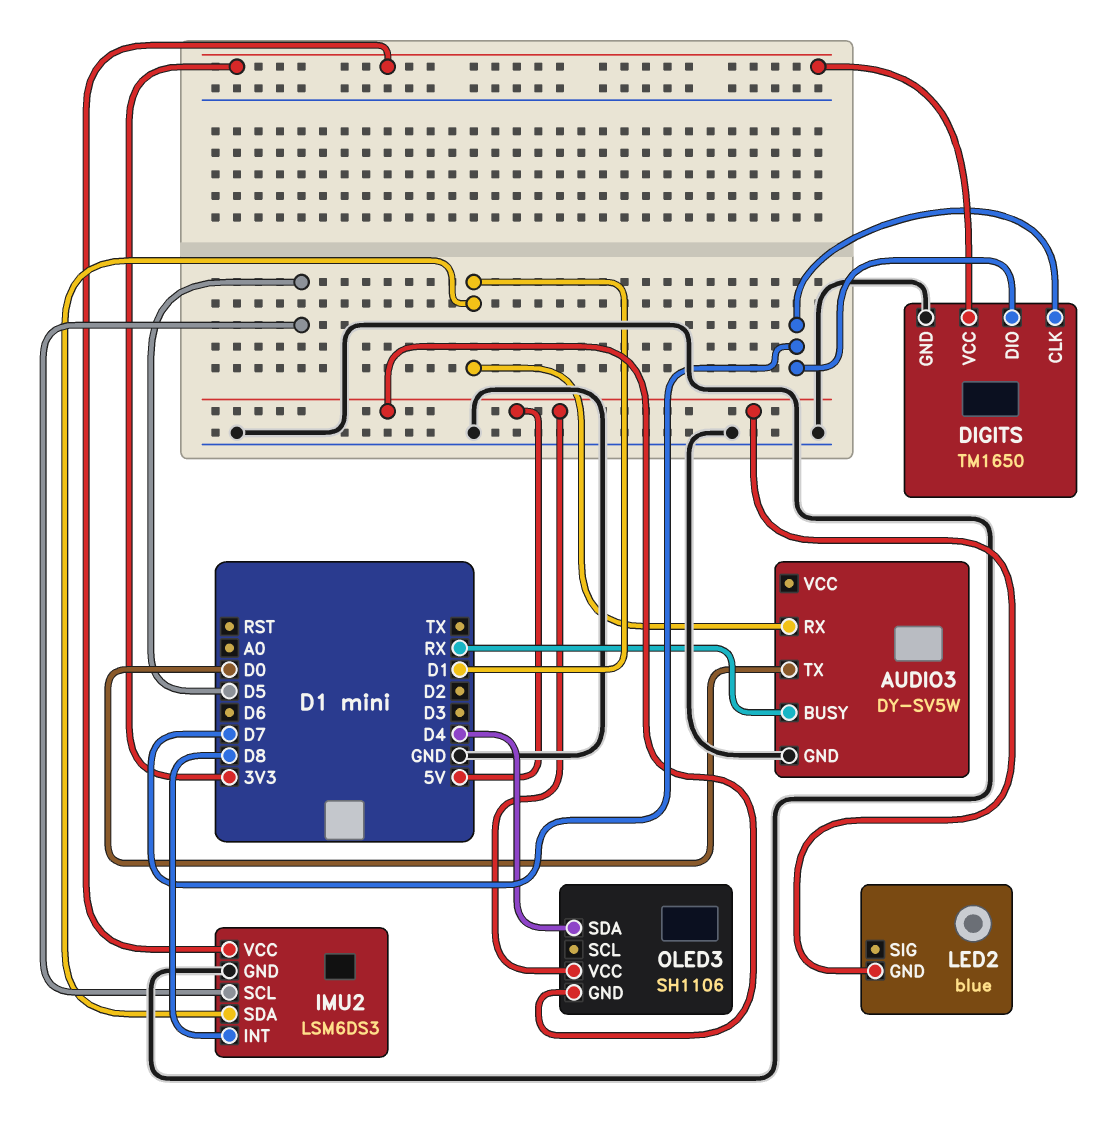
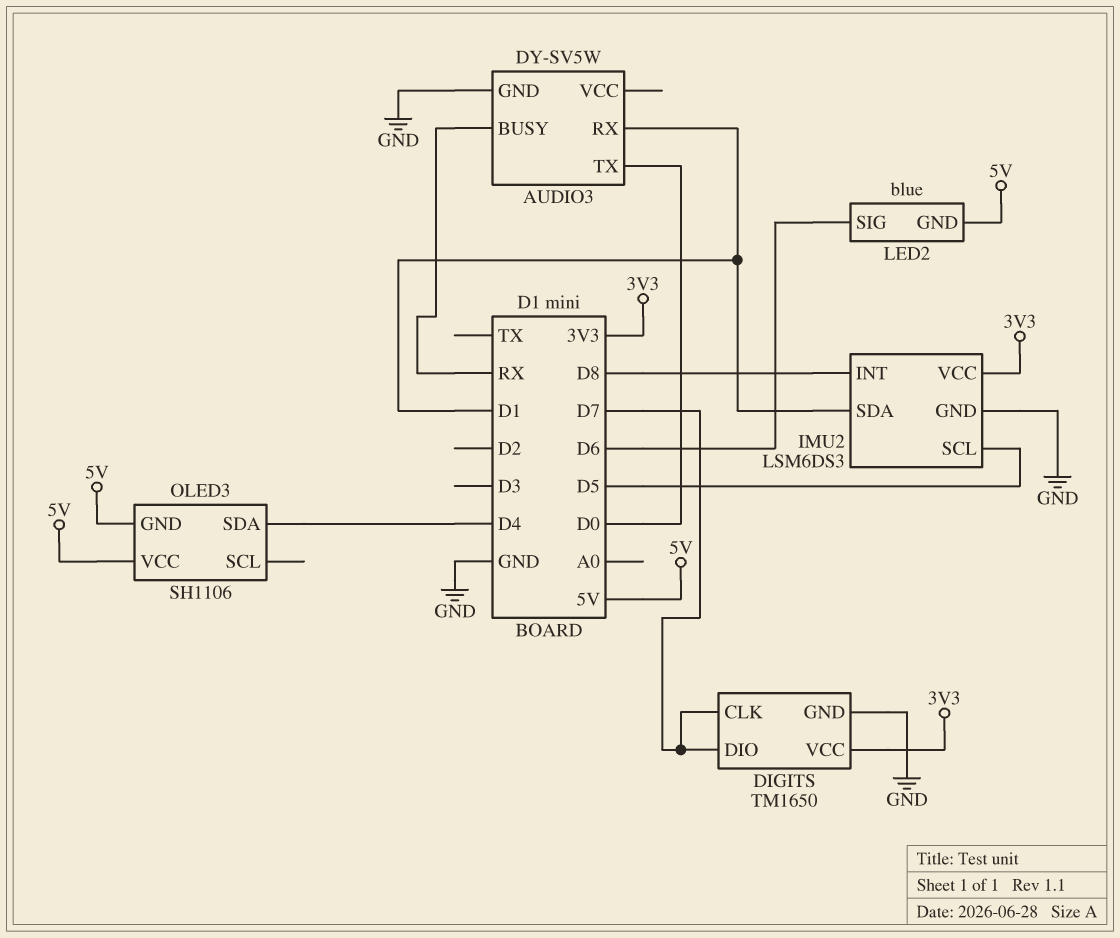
LED2 pin SIG: none -> D6

